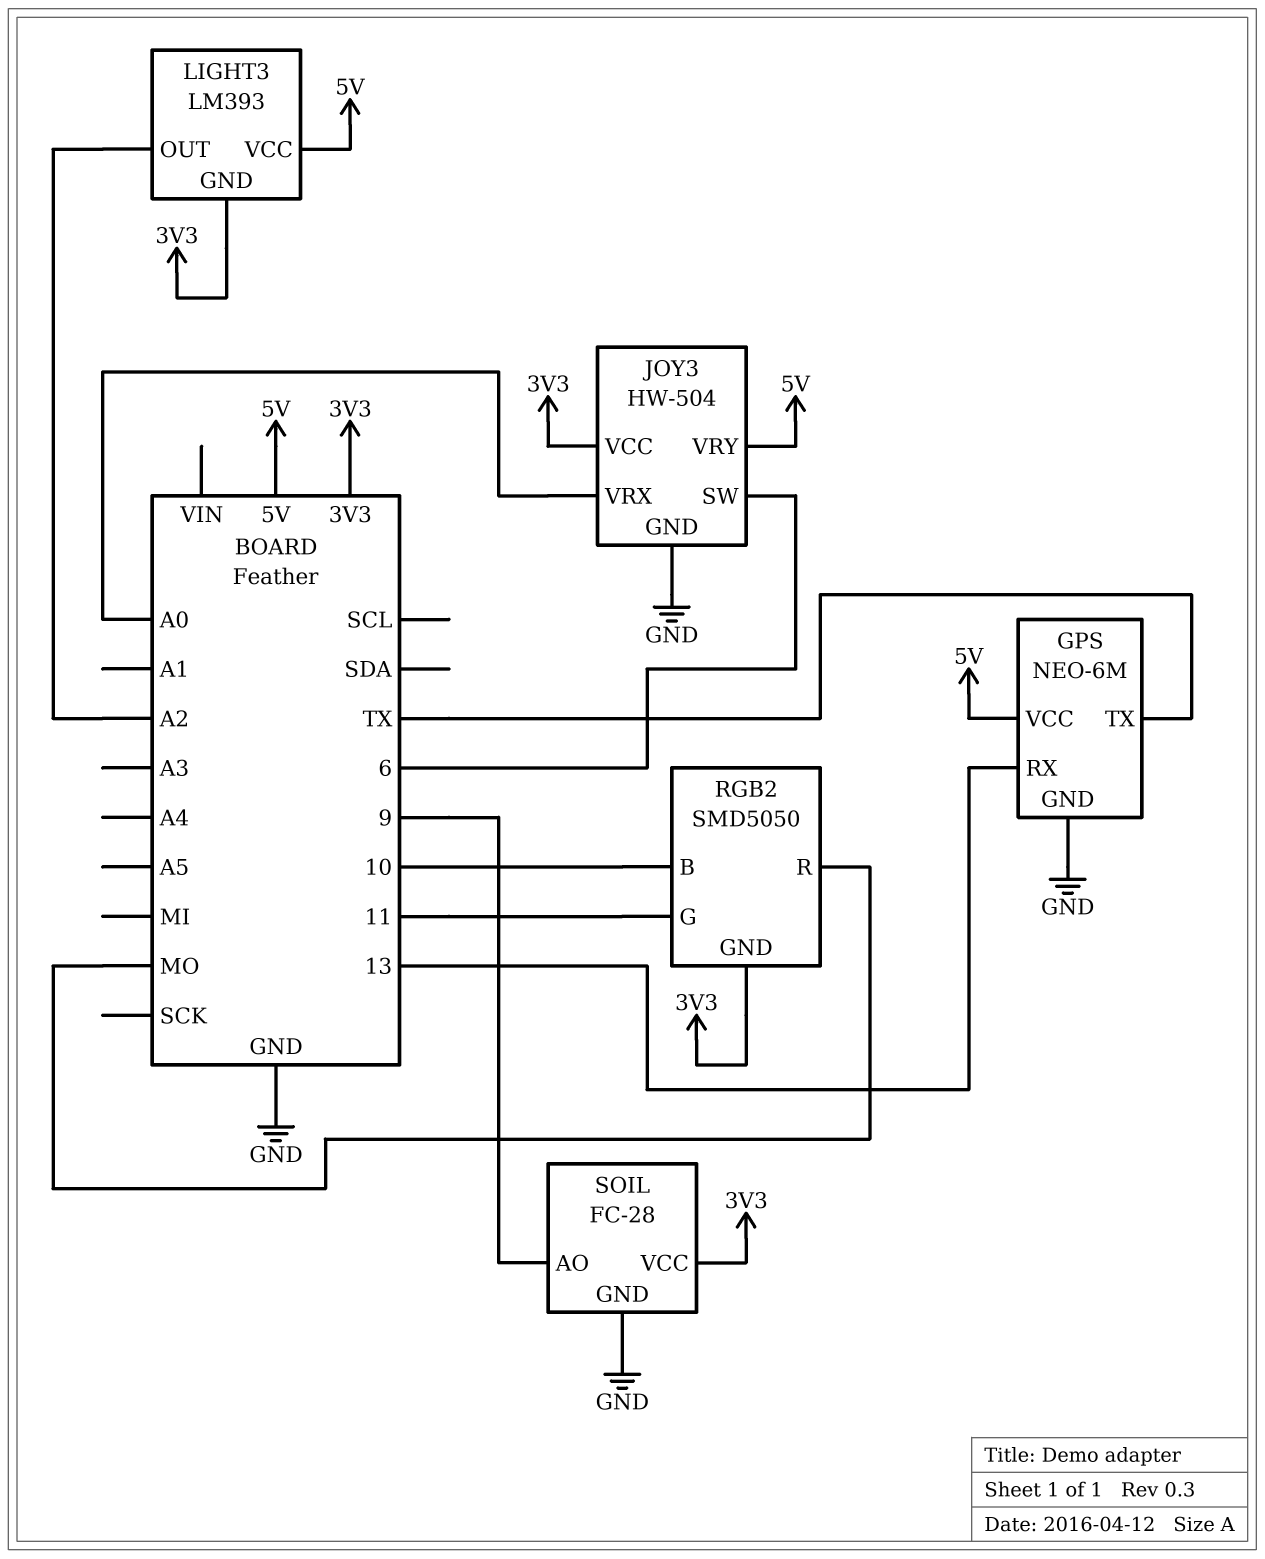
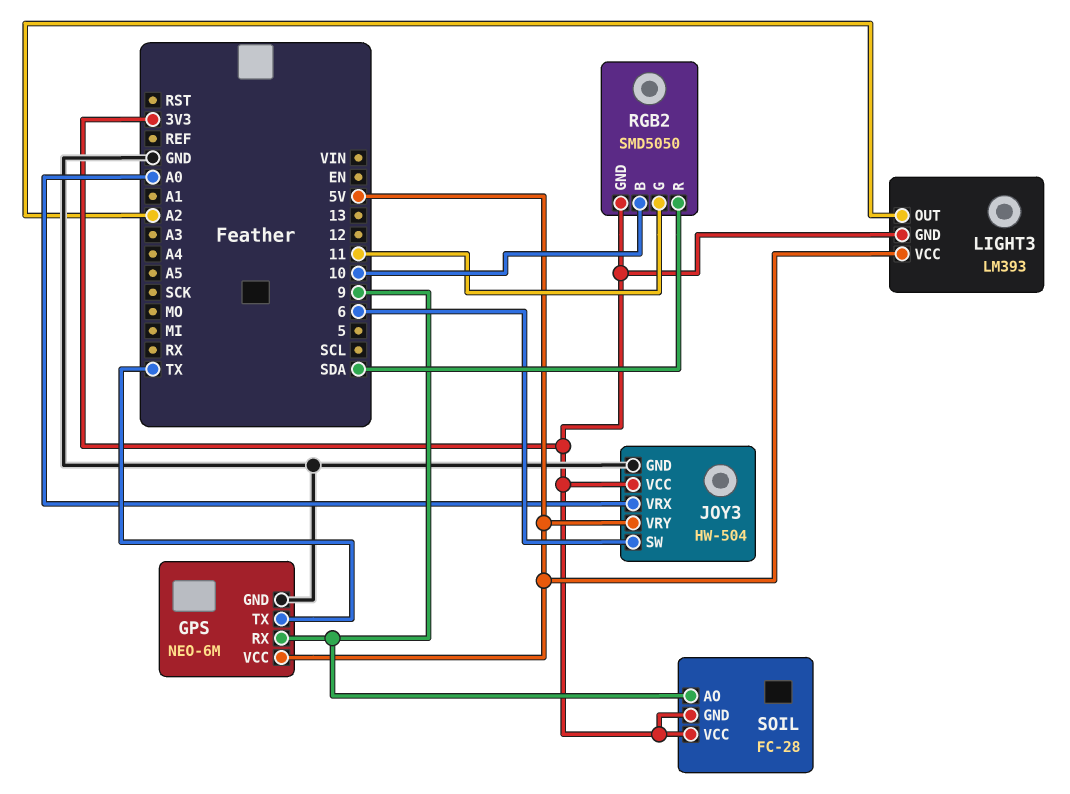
GPS pin RX: 13 -> 9
RGB2 pin R: MO -> SDA
SOIL pin GND: GND -> 3V3

